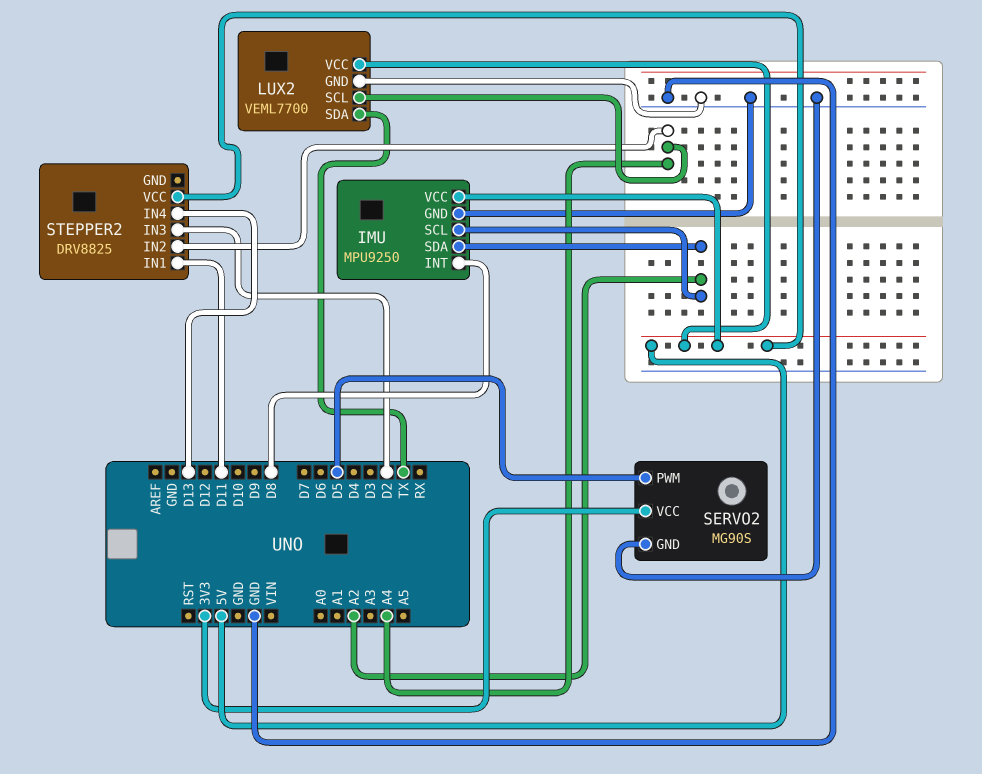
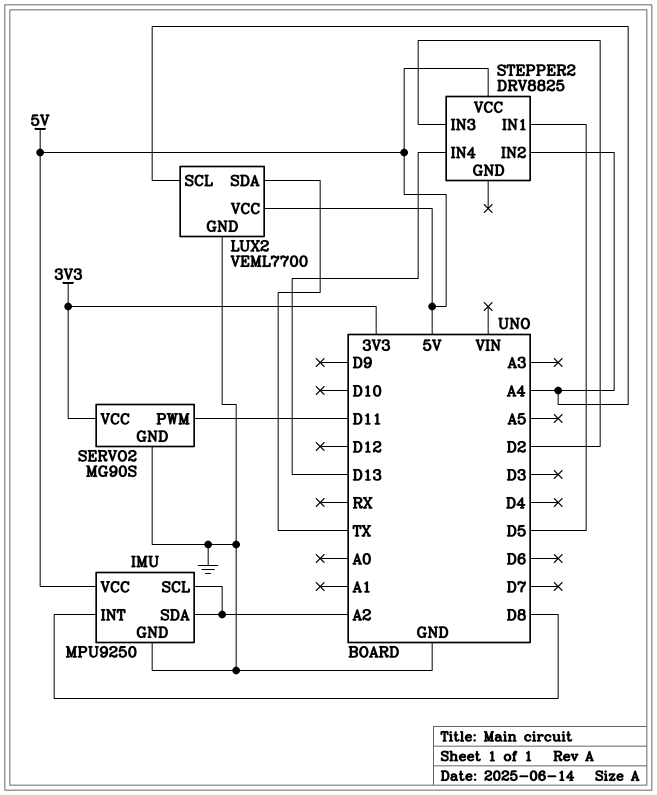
SERVO2 pin PWM: D5 -> D11
STEPPER2 pin IN1: D11 -> D5

